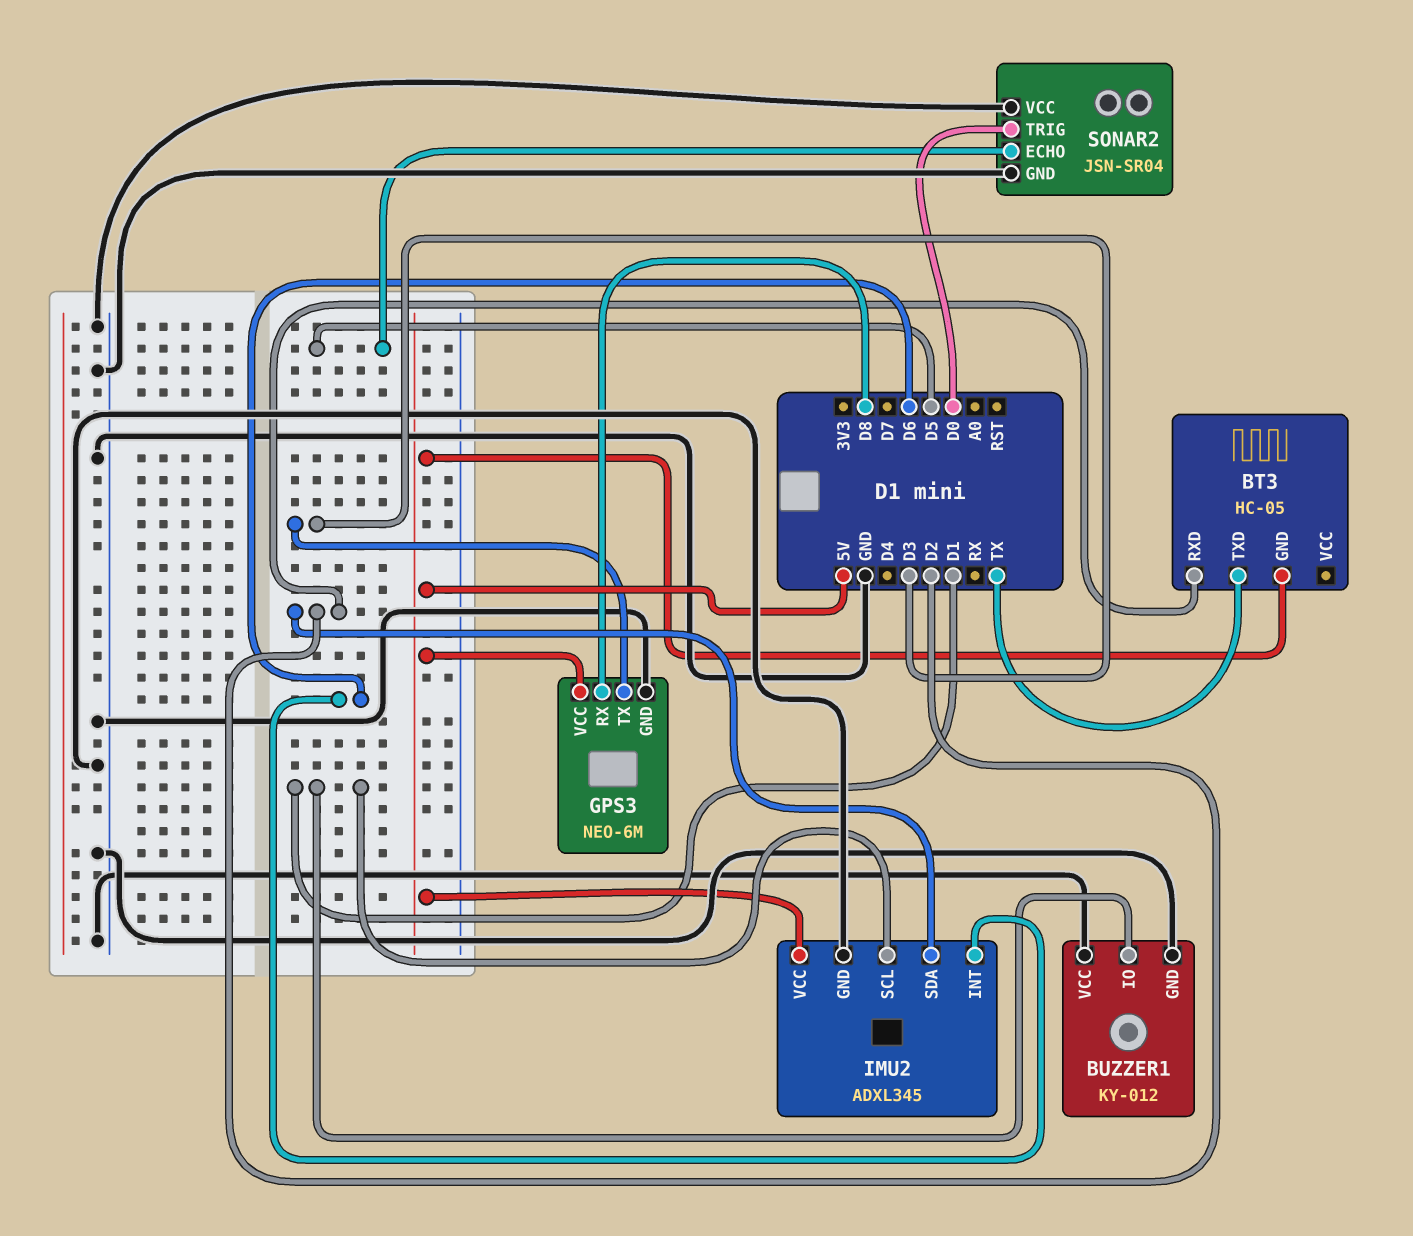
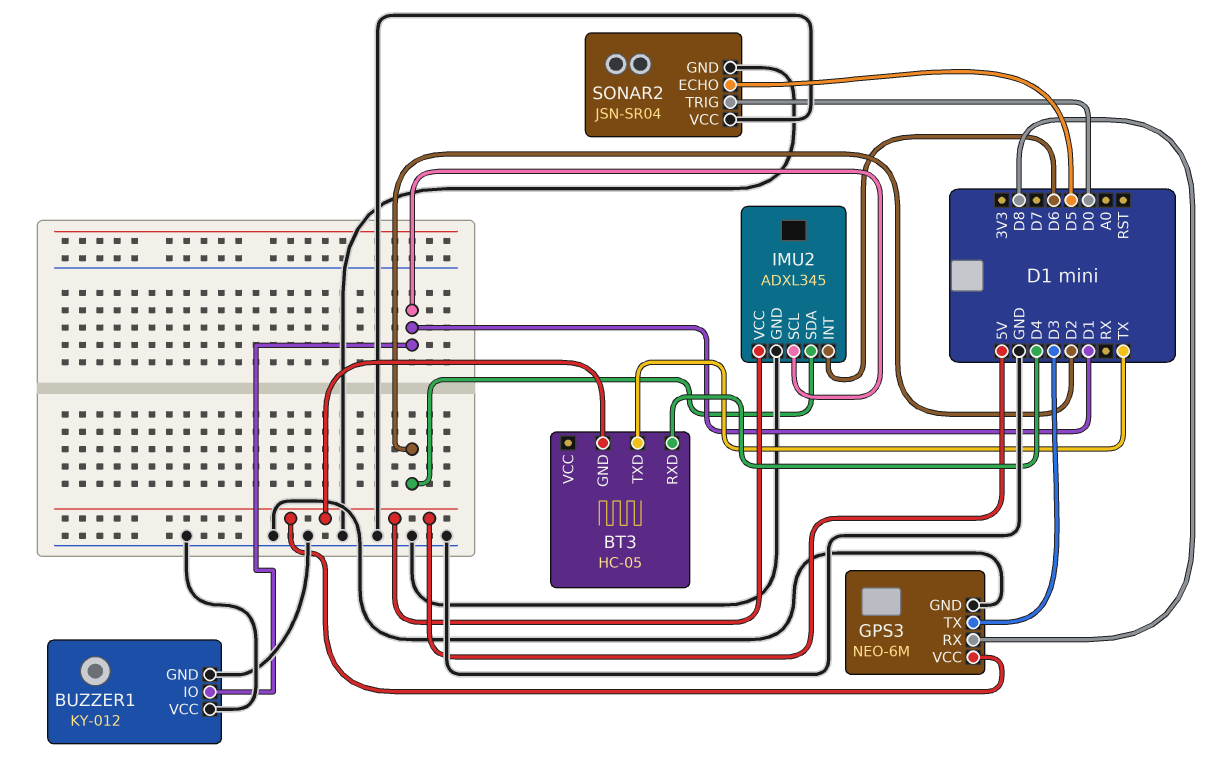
BT3 pin RXD: D2 -> D4

